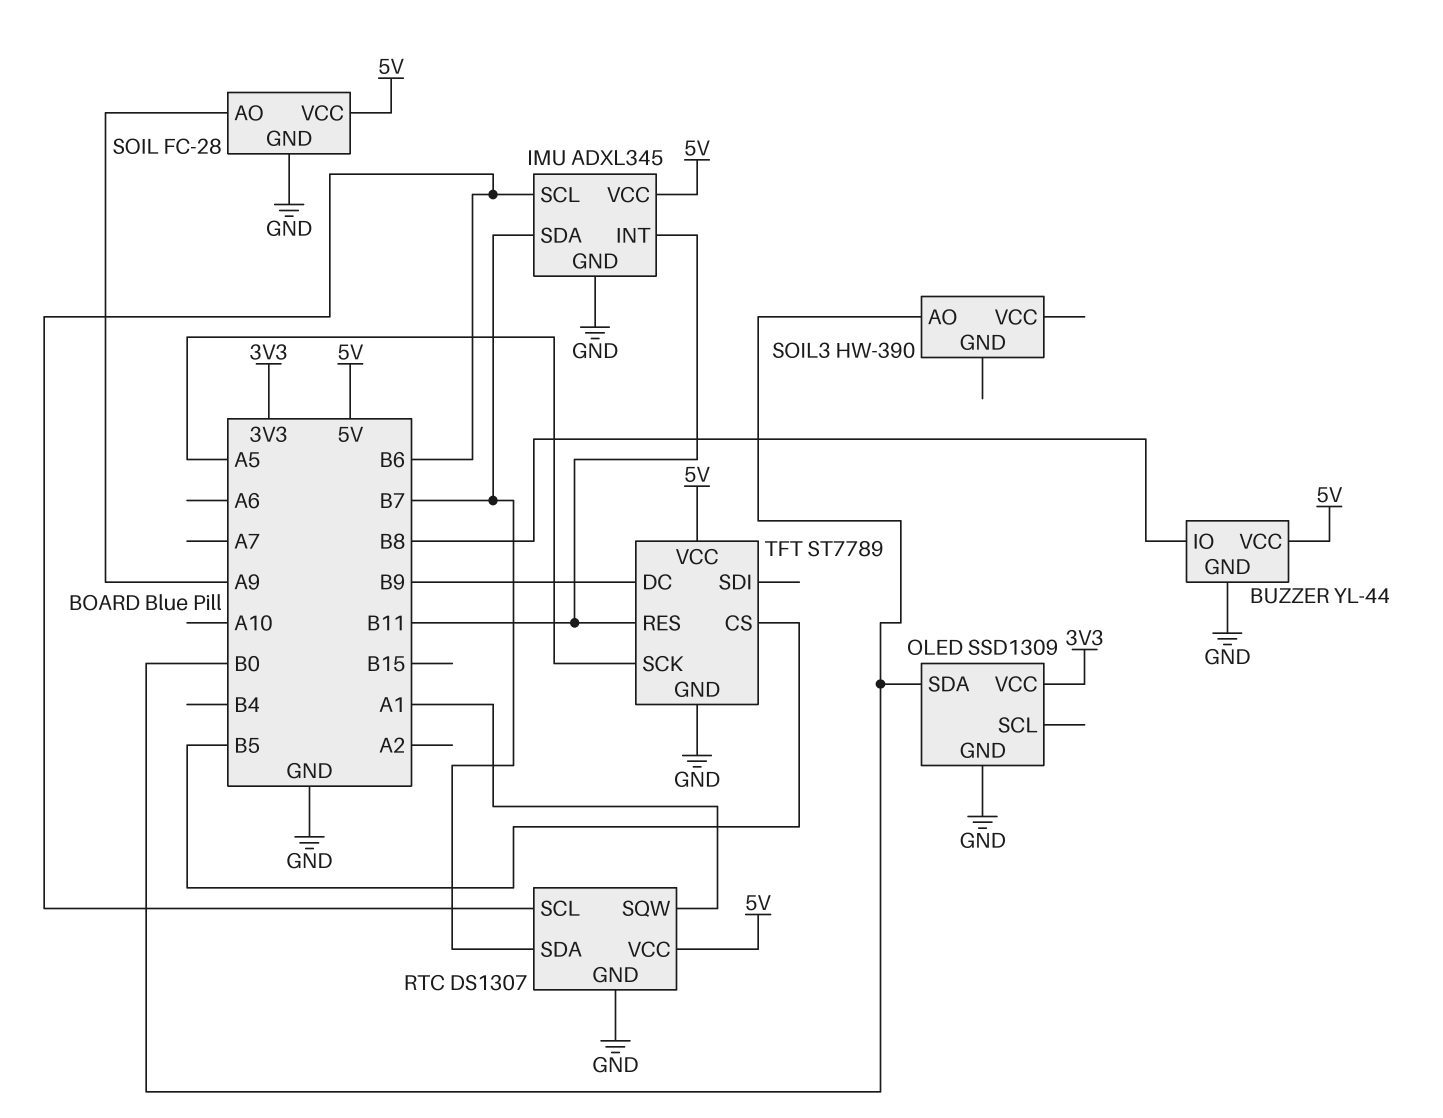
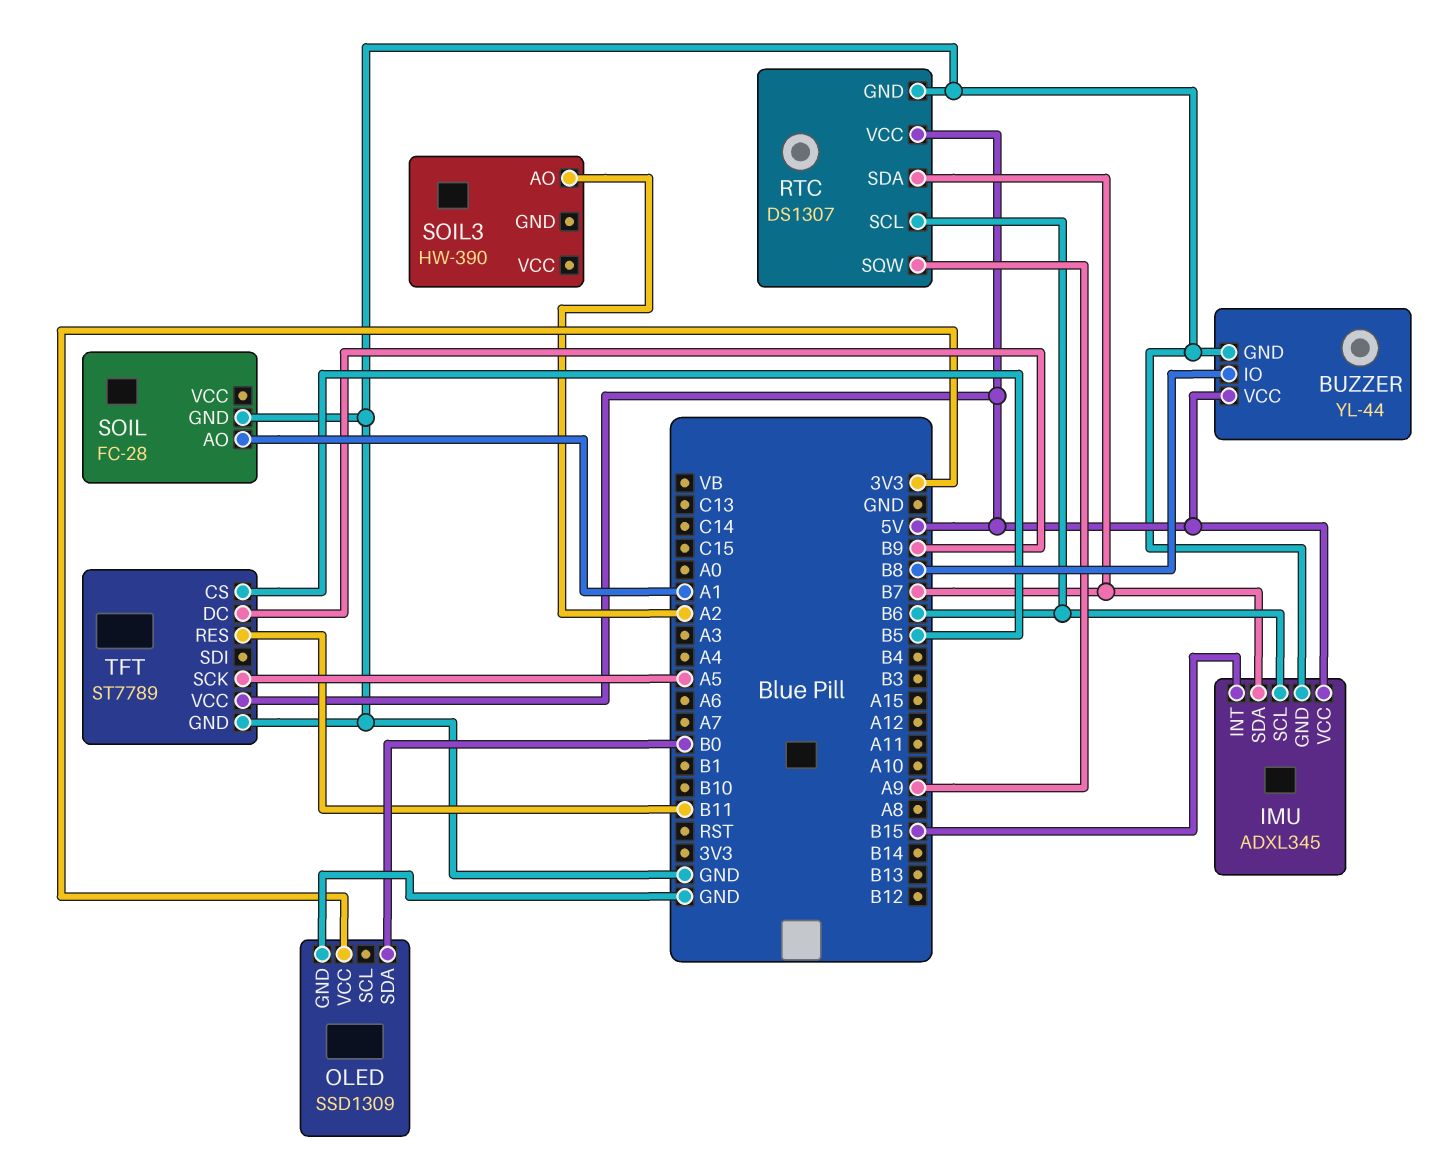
IMU pin INT: B11 -> B15
RTC pin SQW: A1 -> A9
SOIL pin AO: A9 -> A1
SOIL pin VCC: 5V -> none
SOIL3 pin AO: B0 -> A2

